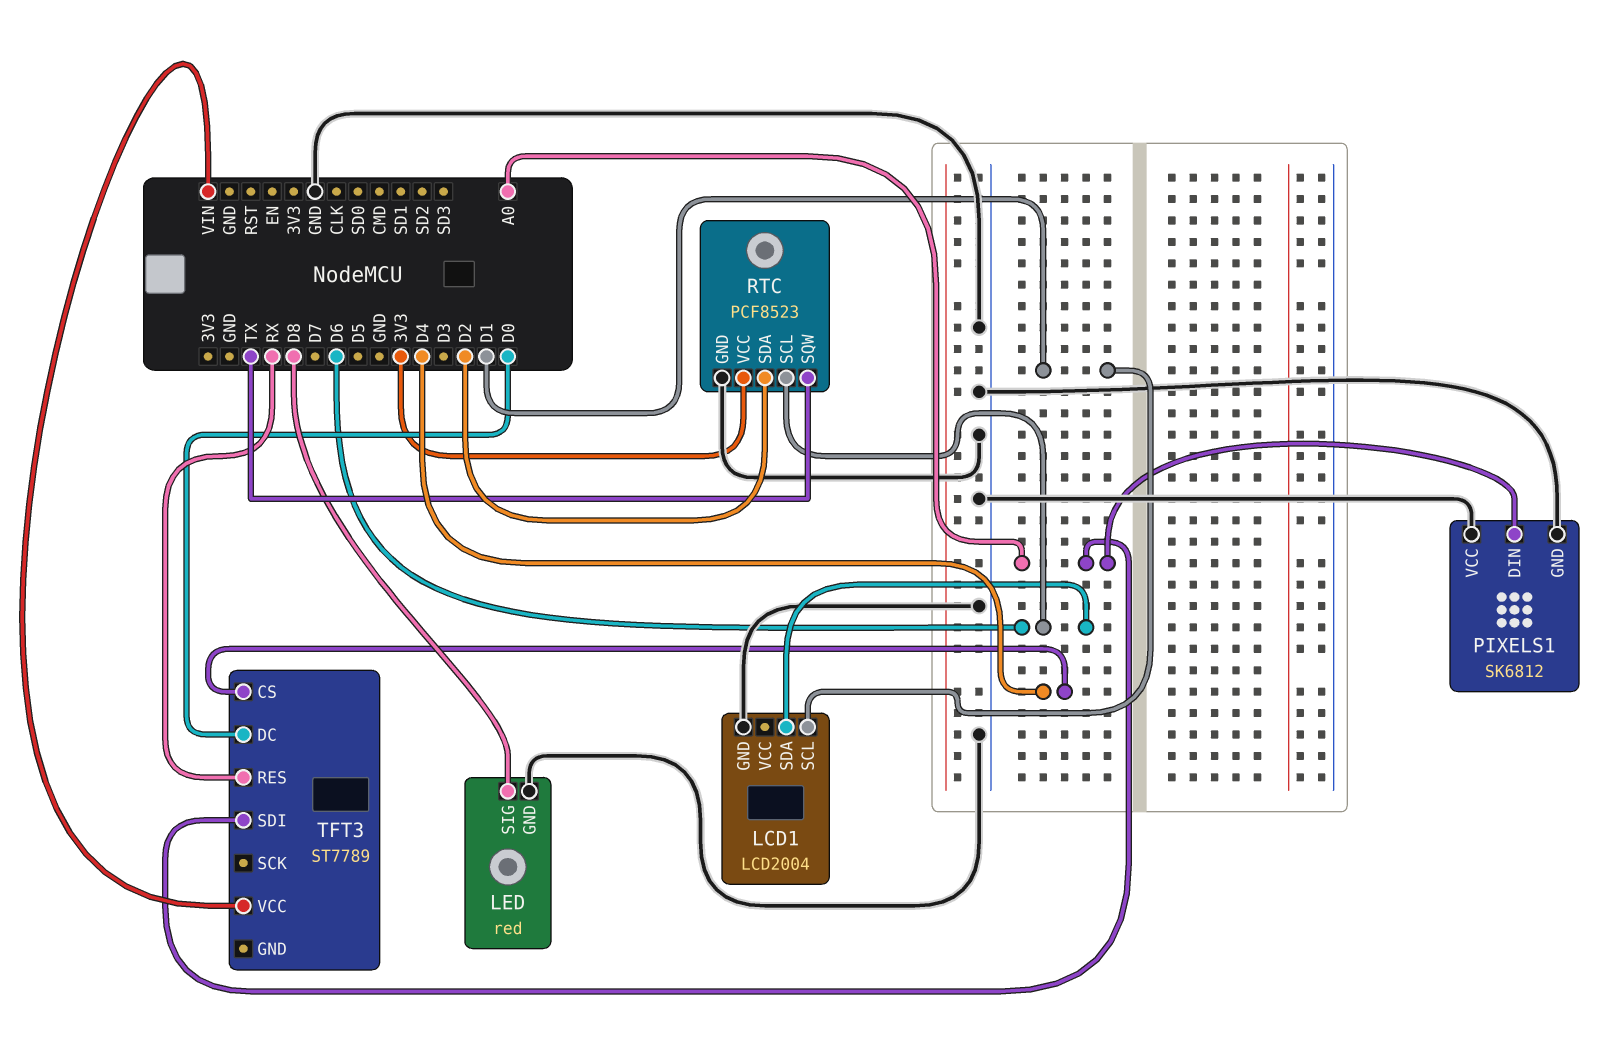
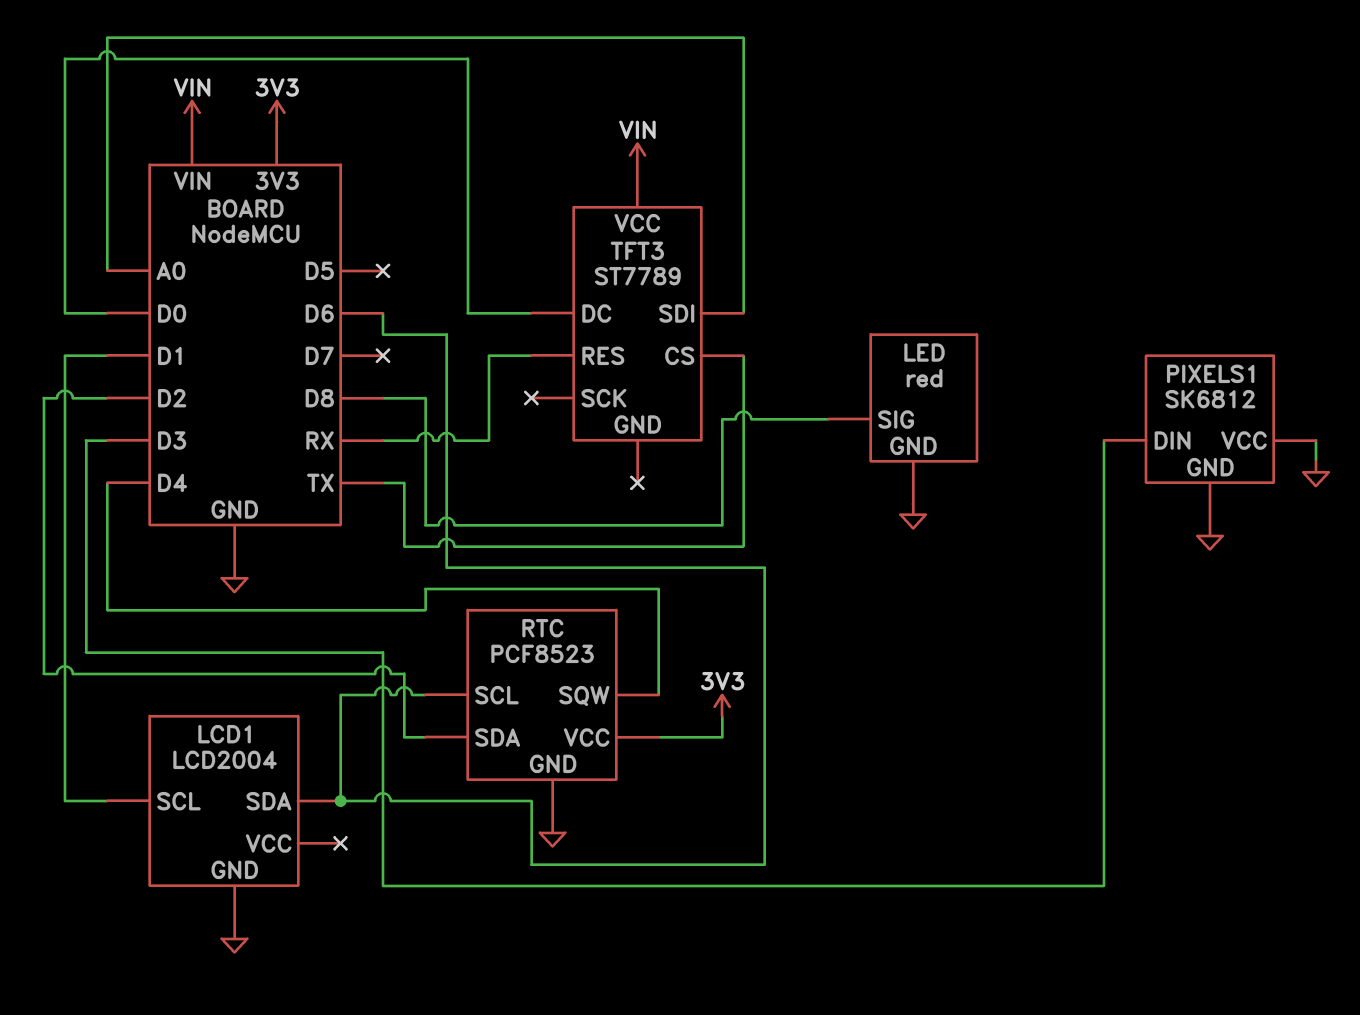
PIXELS1 pin DIN: A0 -> D3
RTC pin SQW: TX -> D4
TFT3 pin CS: D4 -> TX

